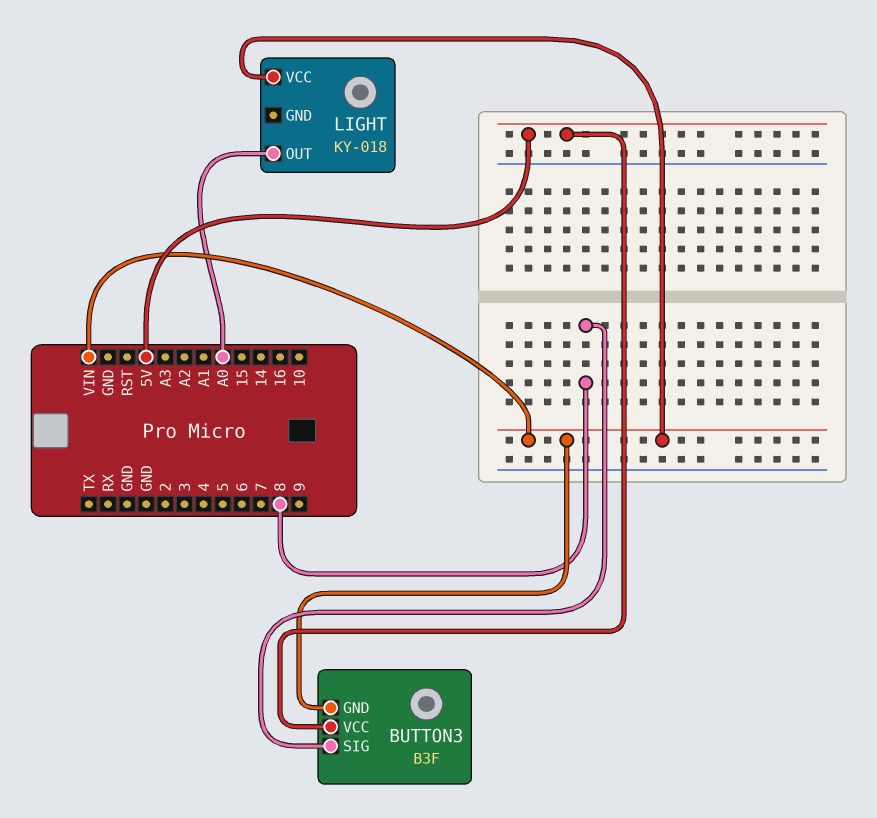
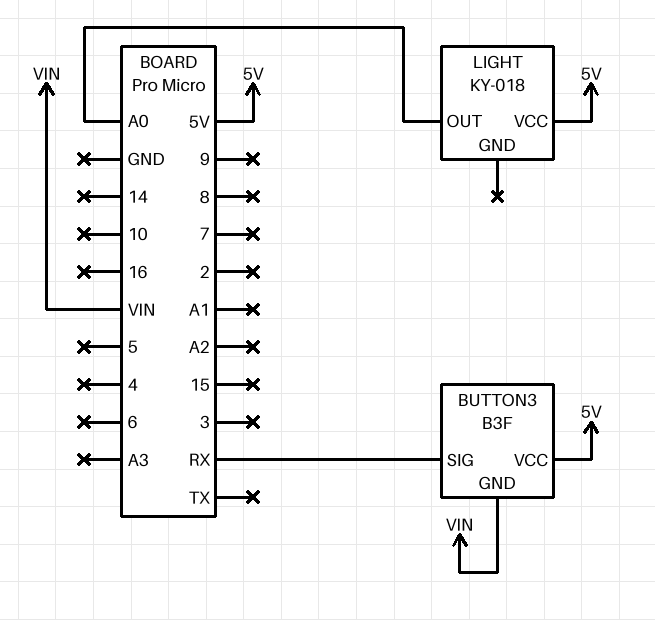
BUTTON3 pin SIG: 8 -> RX
LIGHT pin VCC: VIN -> 5V

